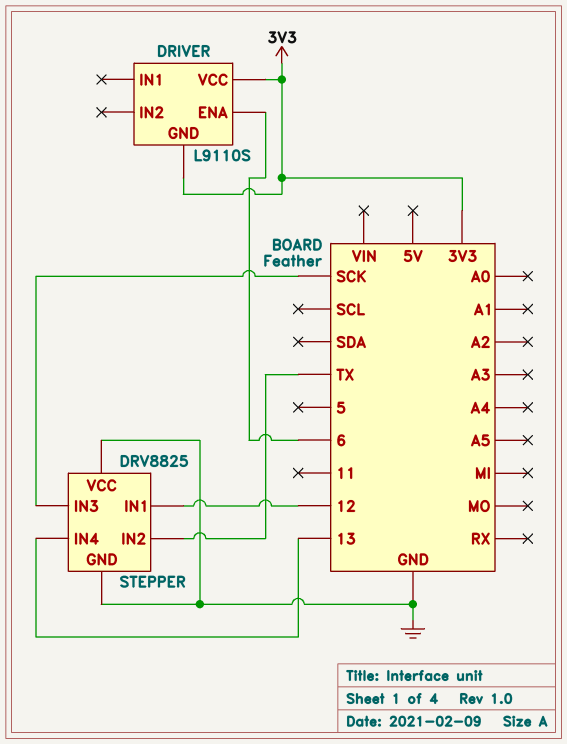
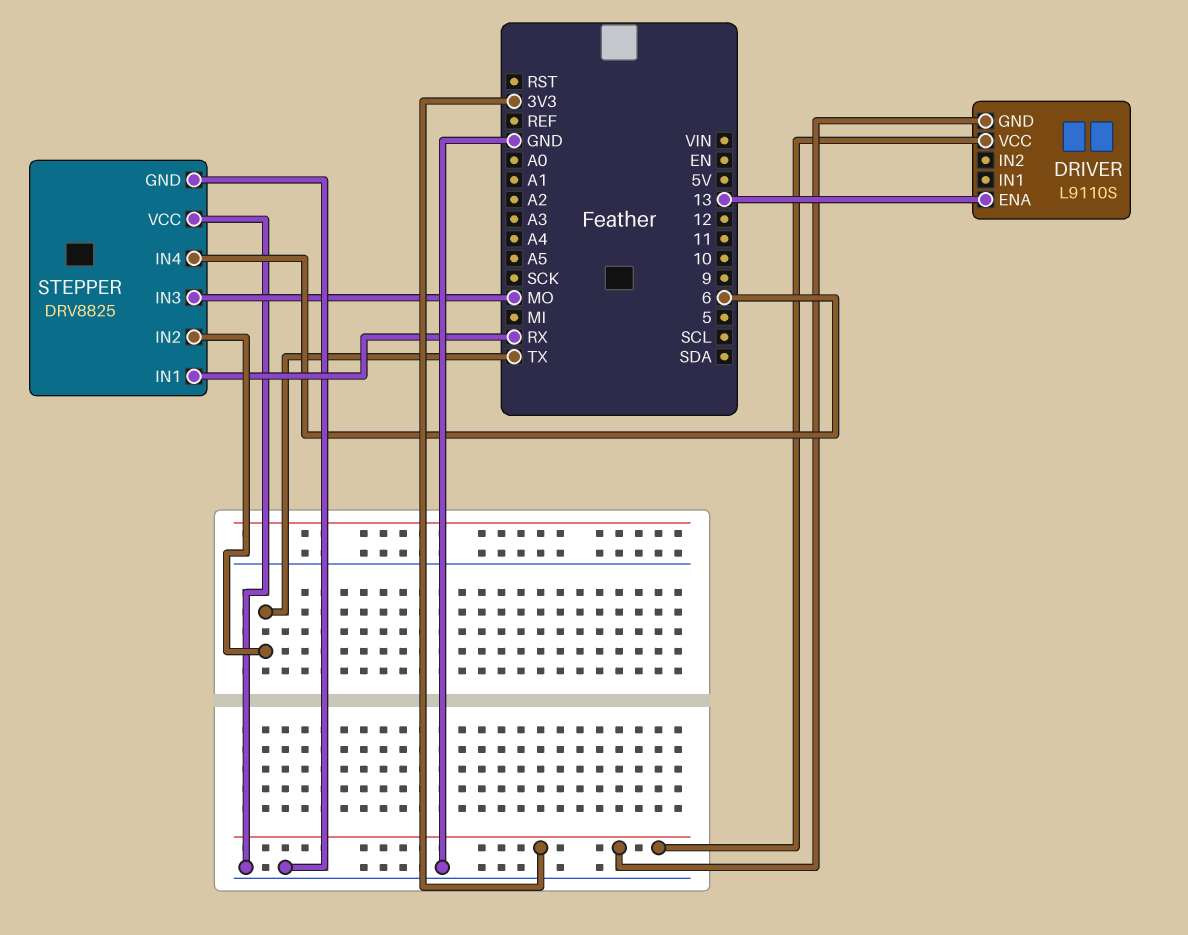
DRIVER pin ENA: 6 -> 13
STEPPER pin IN1: 12 -> RX
STEPPER pin IN3: SCK -> MO
STEPPER pin IN4: 13 -> 6

